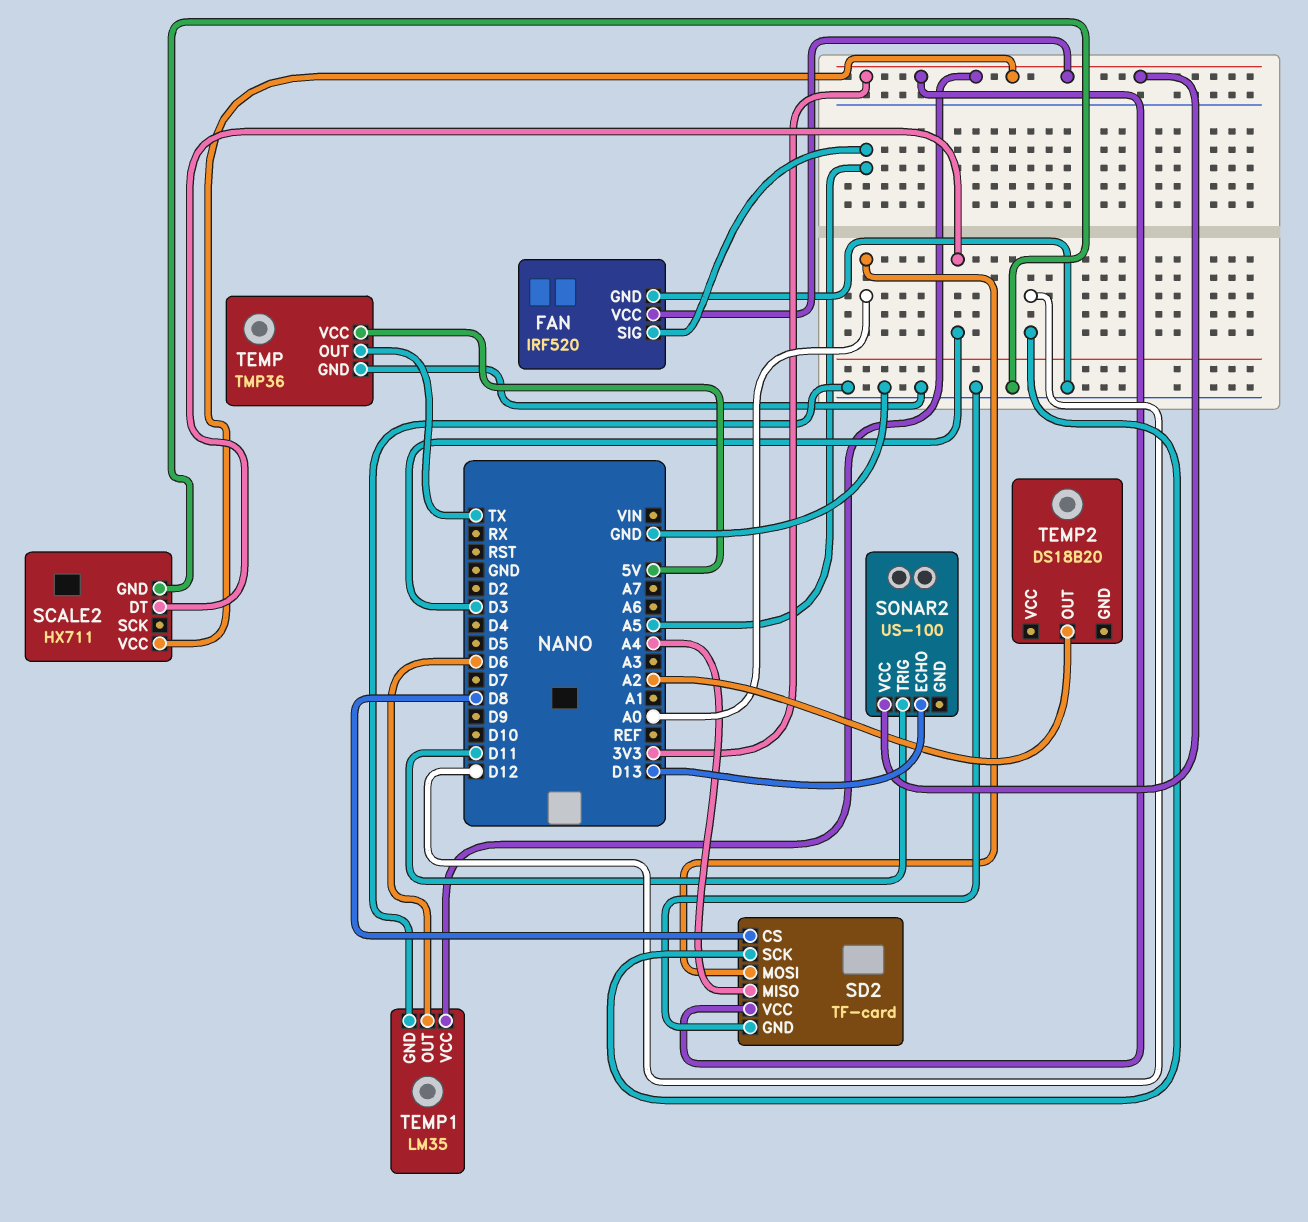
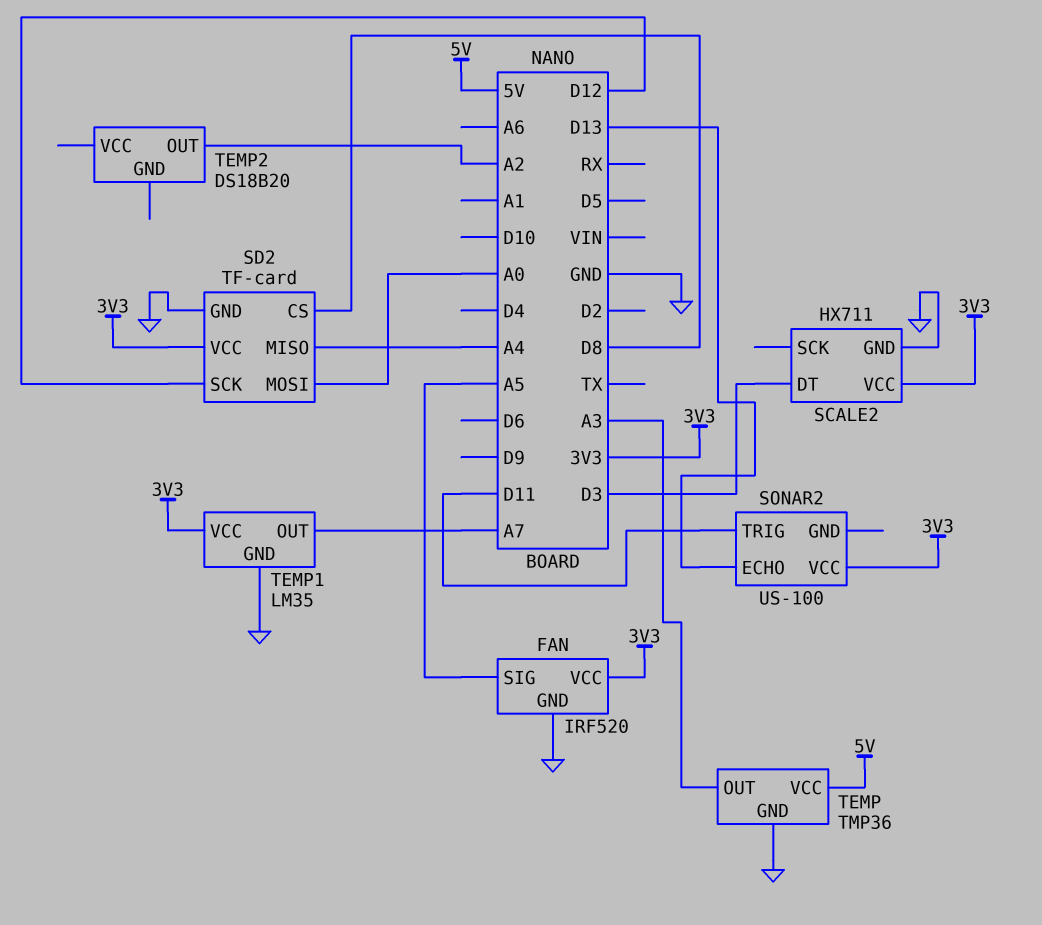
TEMP pin OUT: TX -> A3
TEMP1 pin OUT: D6 -> A7

